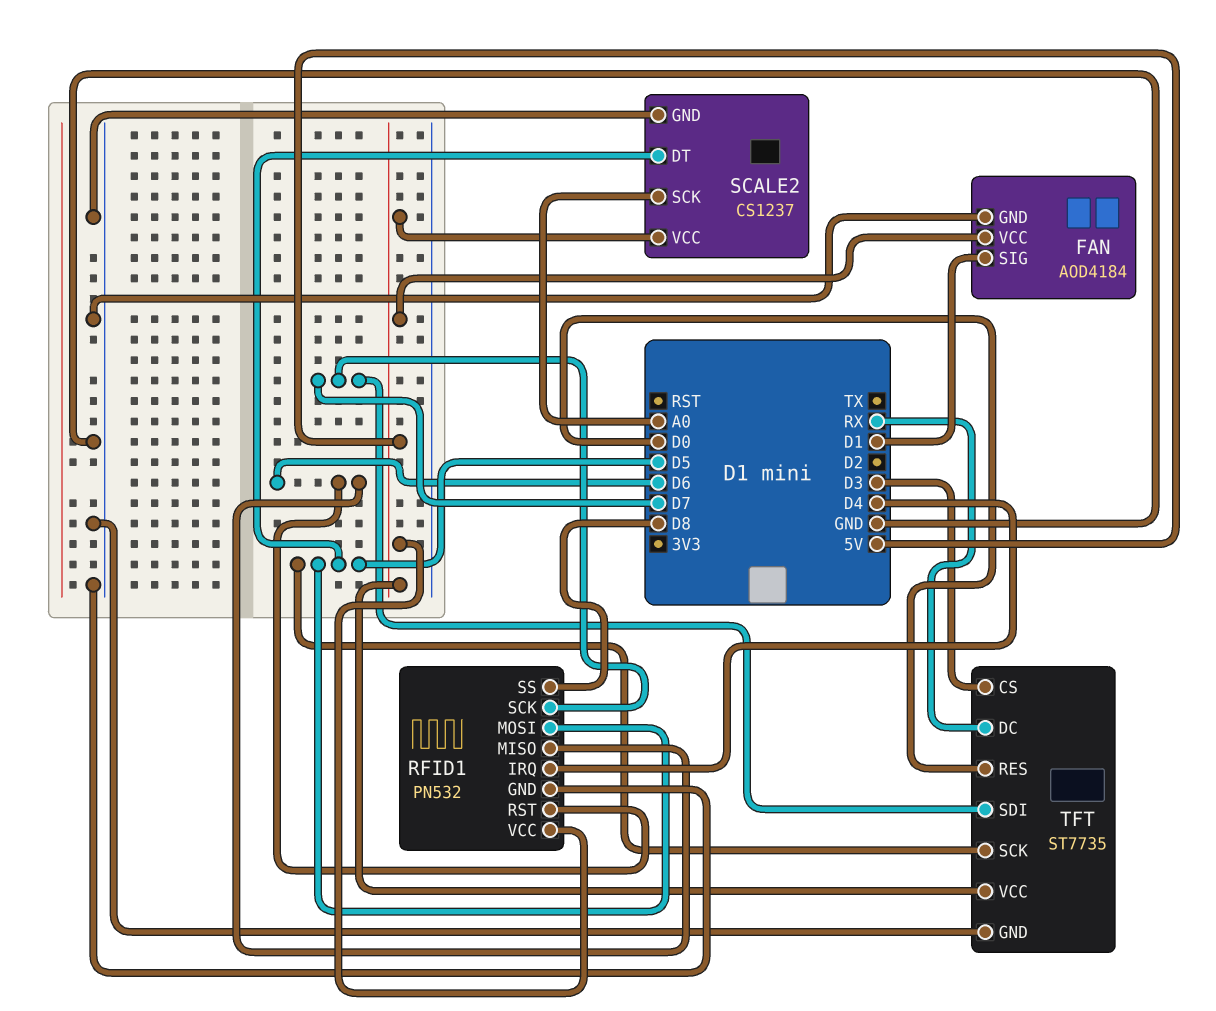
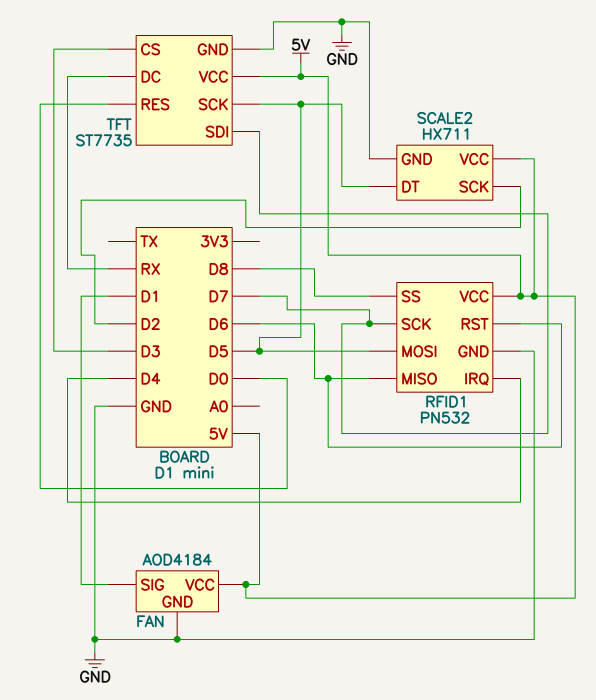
SCALE2: CS1237 -> HX711
SCALE2 pin SCK: A0 -> D2

